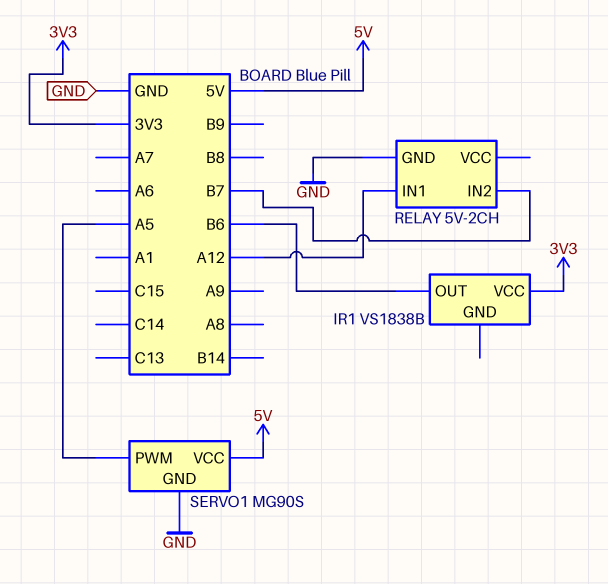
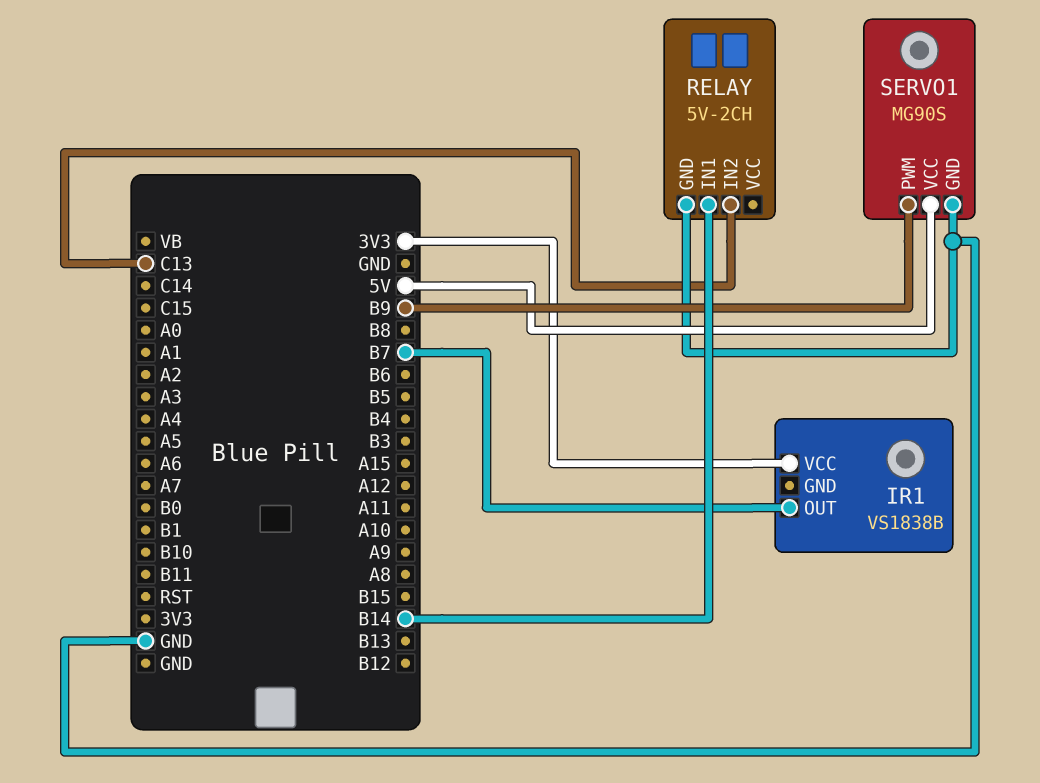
IR1 pin OUT: B6 -> B7
RELAY pin IN1: A12 -> B14
RELAY pin IN2: B7 -> C13
SERVO1 pin PWM: A5 -> B9

